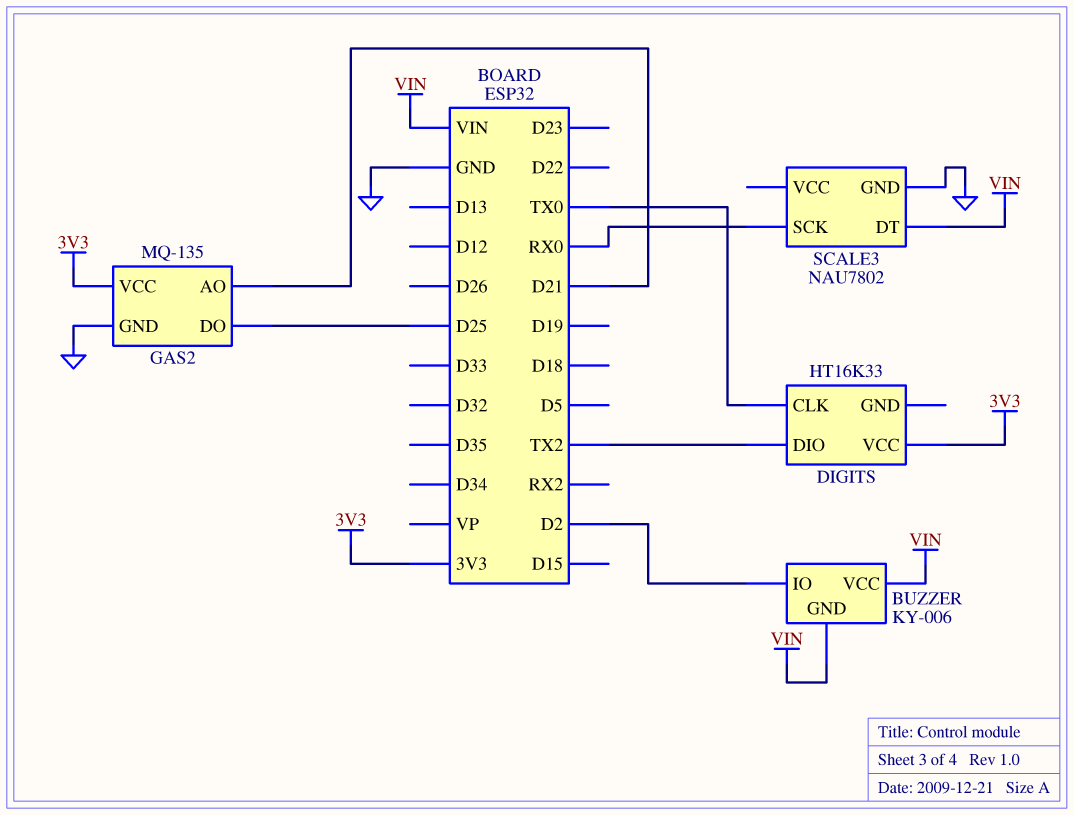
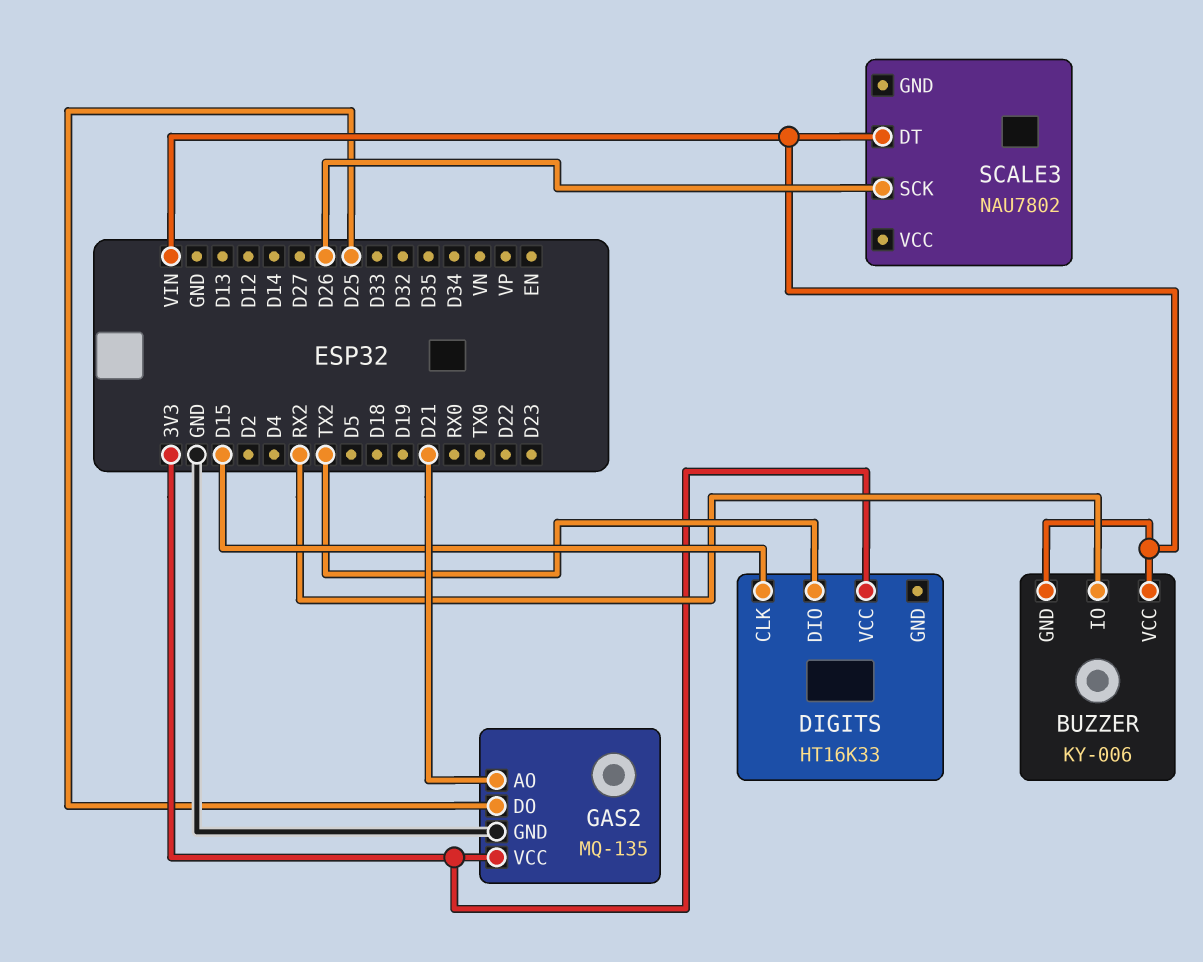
BUZZER pin IO: D2 -> RX2
DIGITS pin CLK: TX0 -> D15
SCALE3 pin GND: GND -> none
SCALE3 pin SCK: RX0 -> D26

